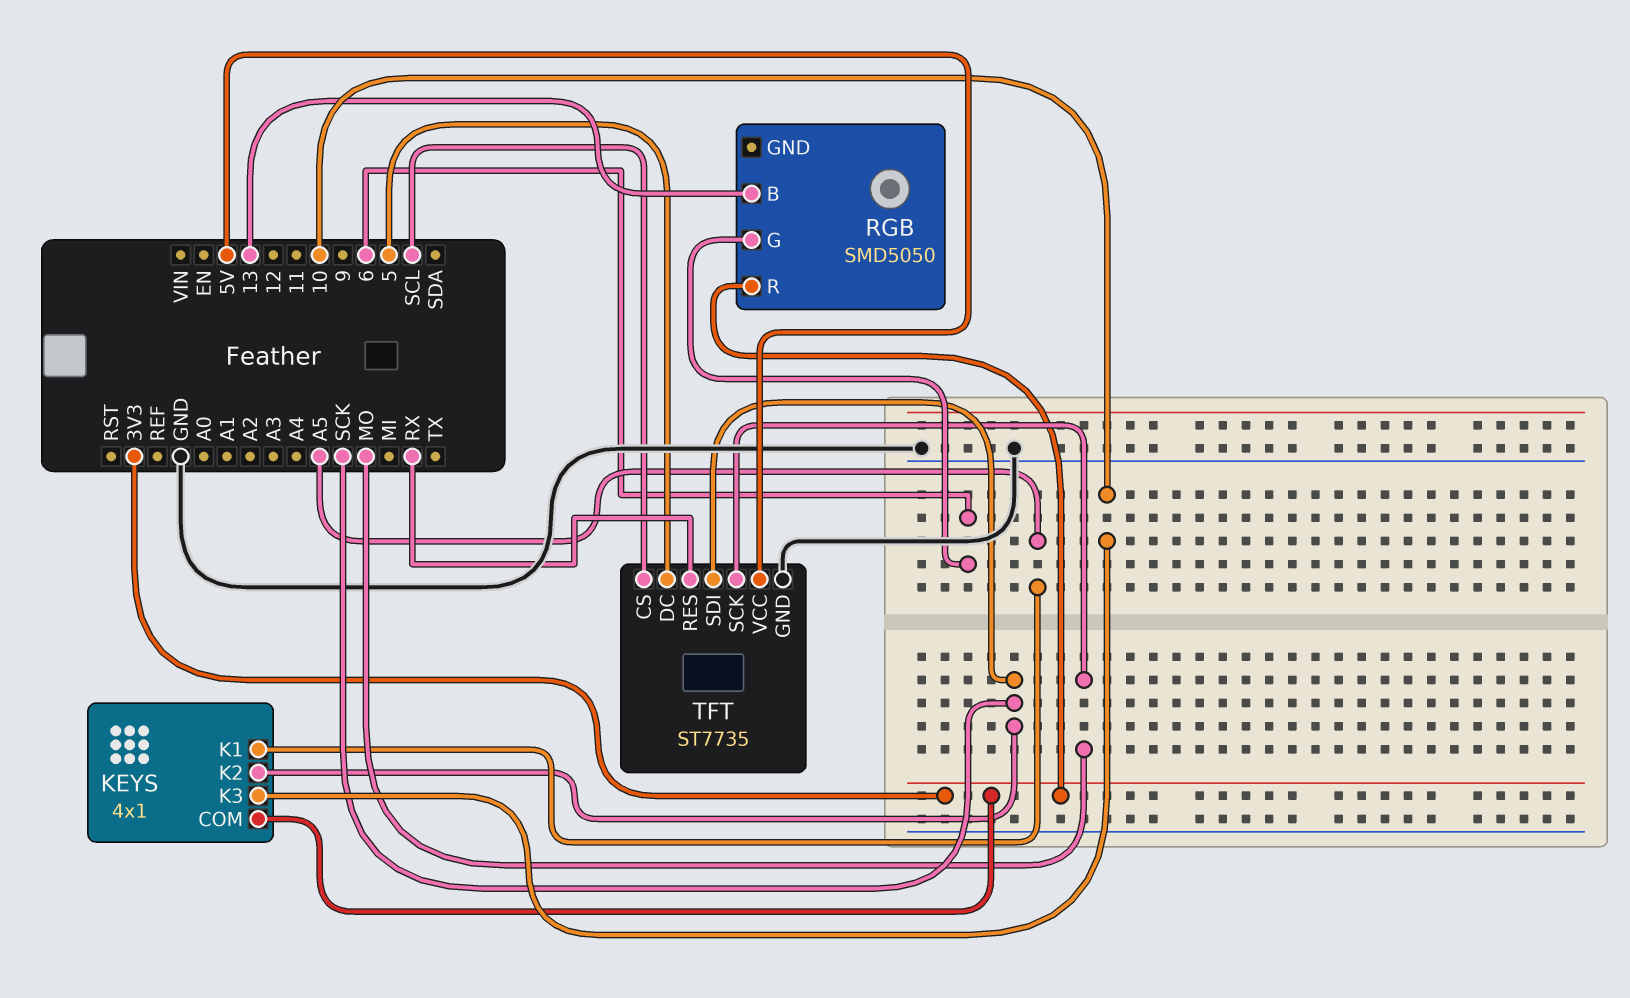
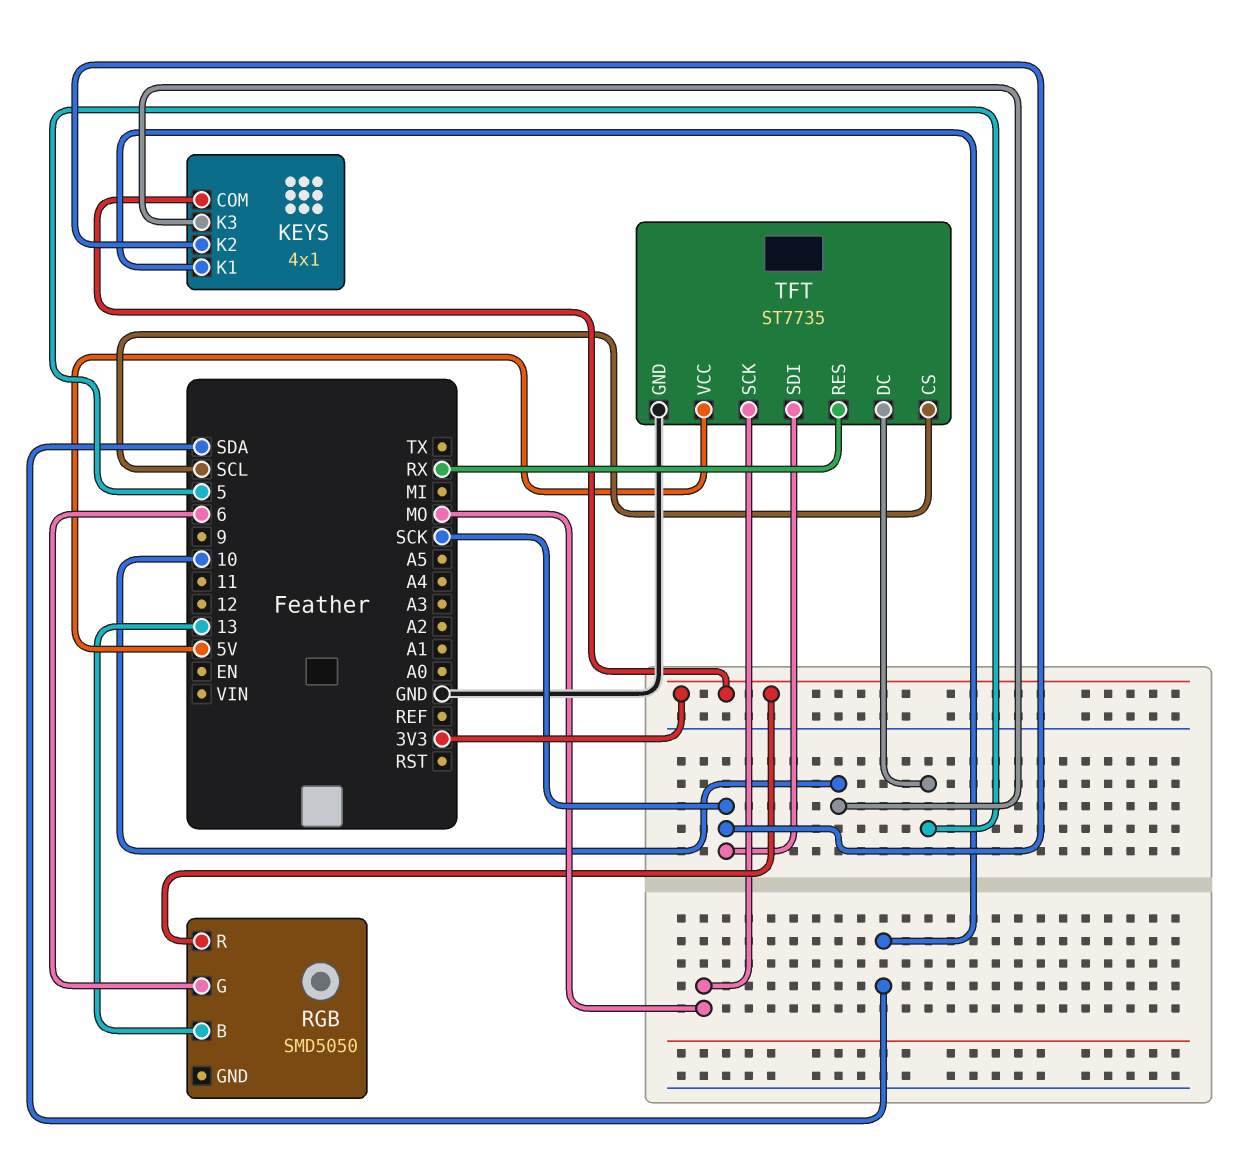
KEYS pin K1: A5 -> SDA

